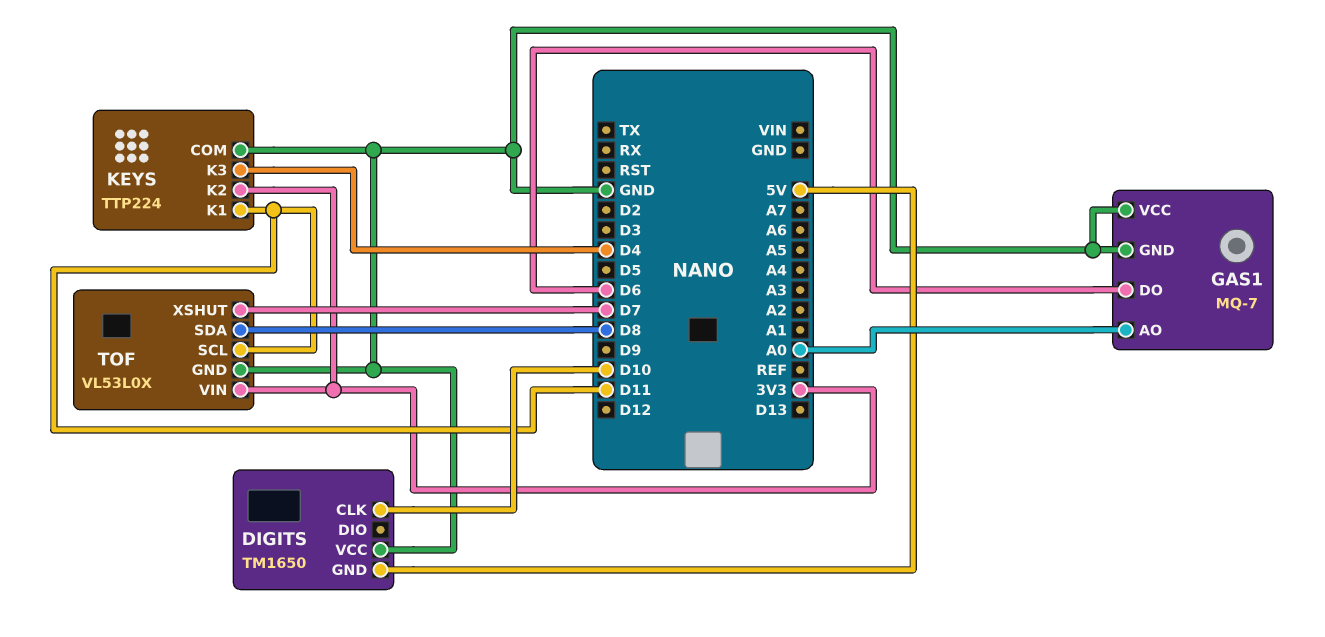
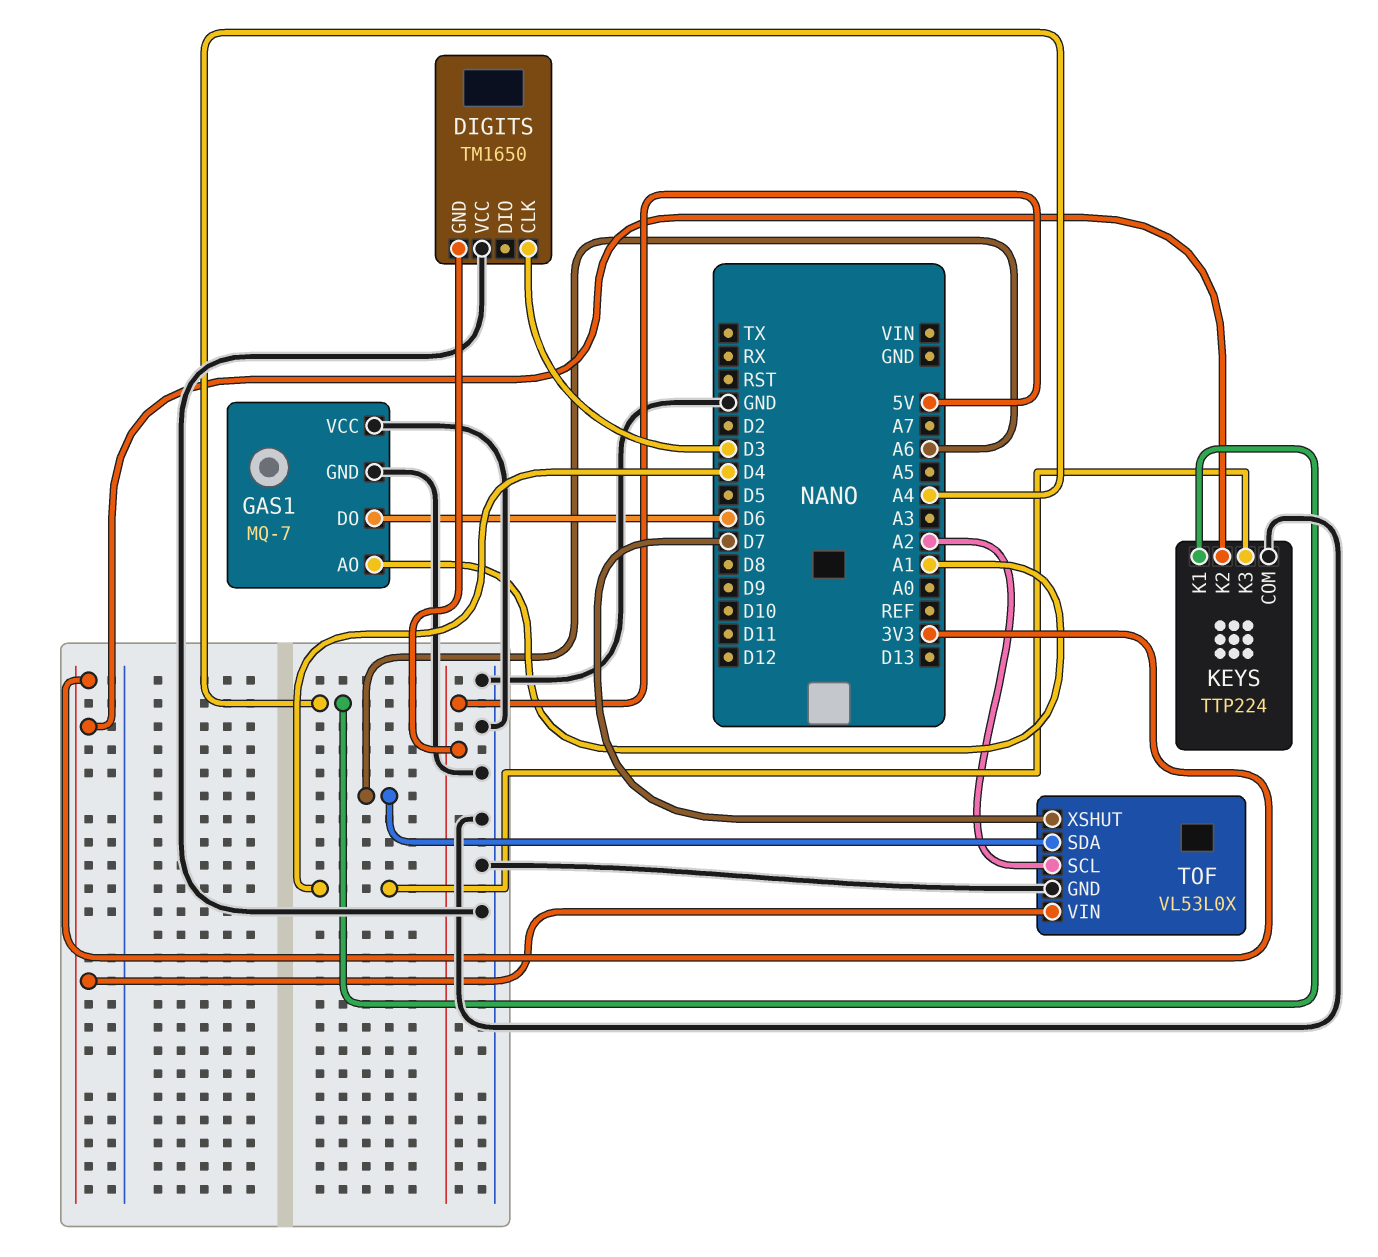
DIGITS pin CLK: D10 -> D3
GAS1 pin AO: A0 -> A1
KEYS pin K1: D11 -> A4
TOF pin SCL: D11 -> A2
TOF pin SDA: D8 -> A6

